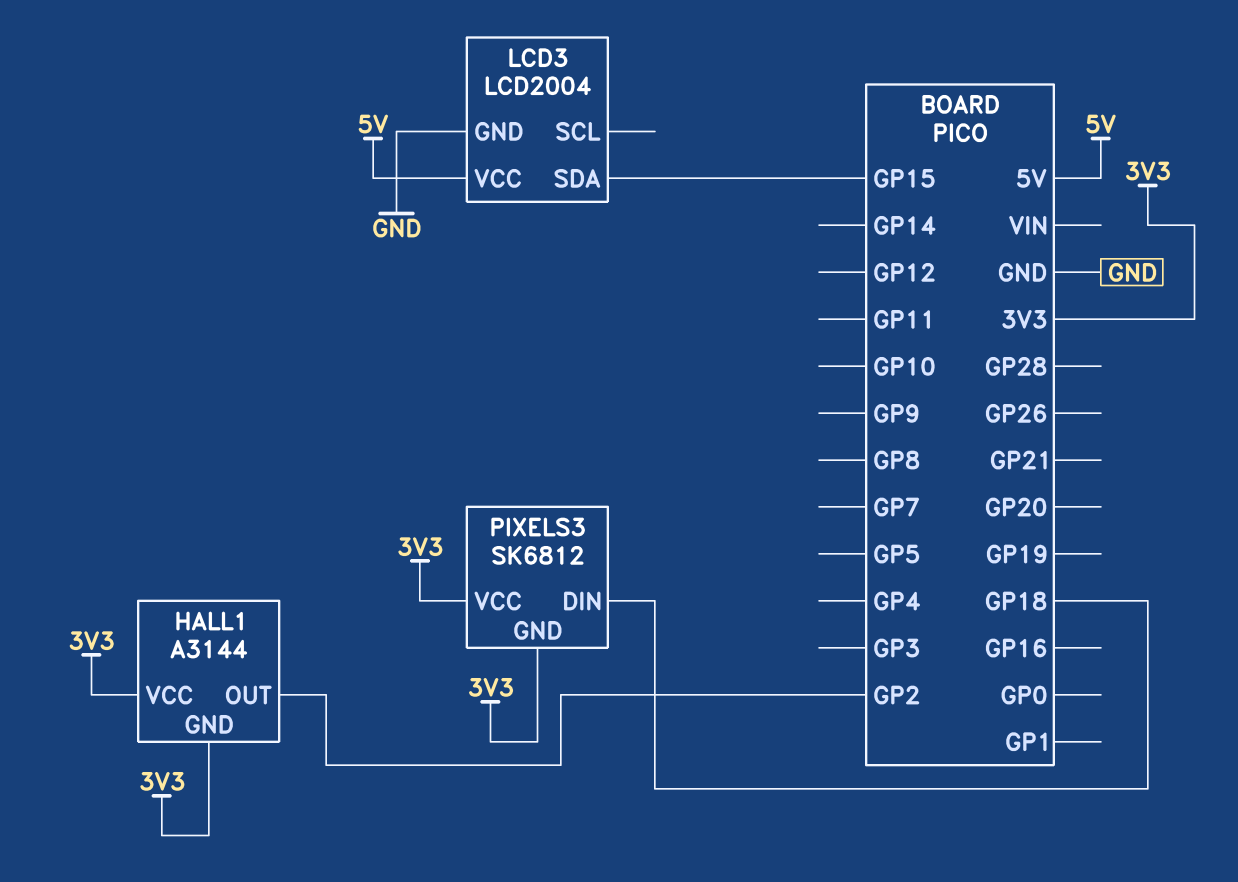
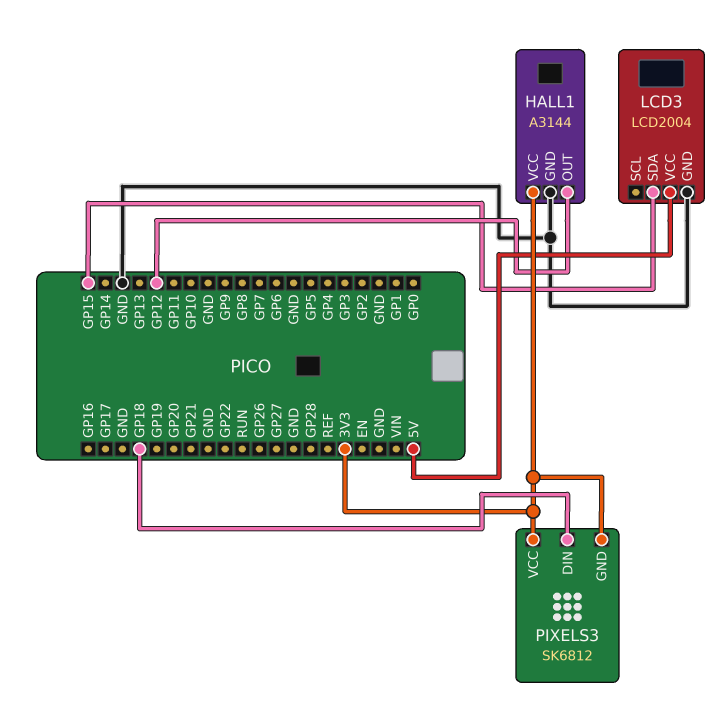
HALL1 pin GND: 3V3 -> GND
HALL1 pin OUT: GP2 -> GP12

